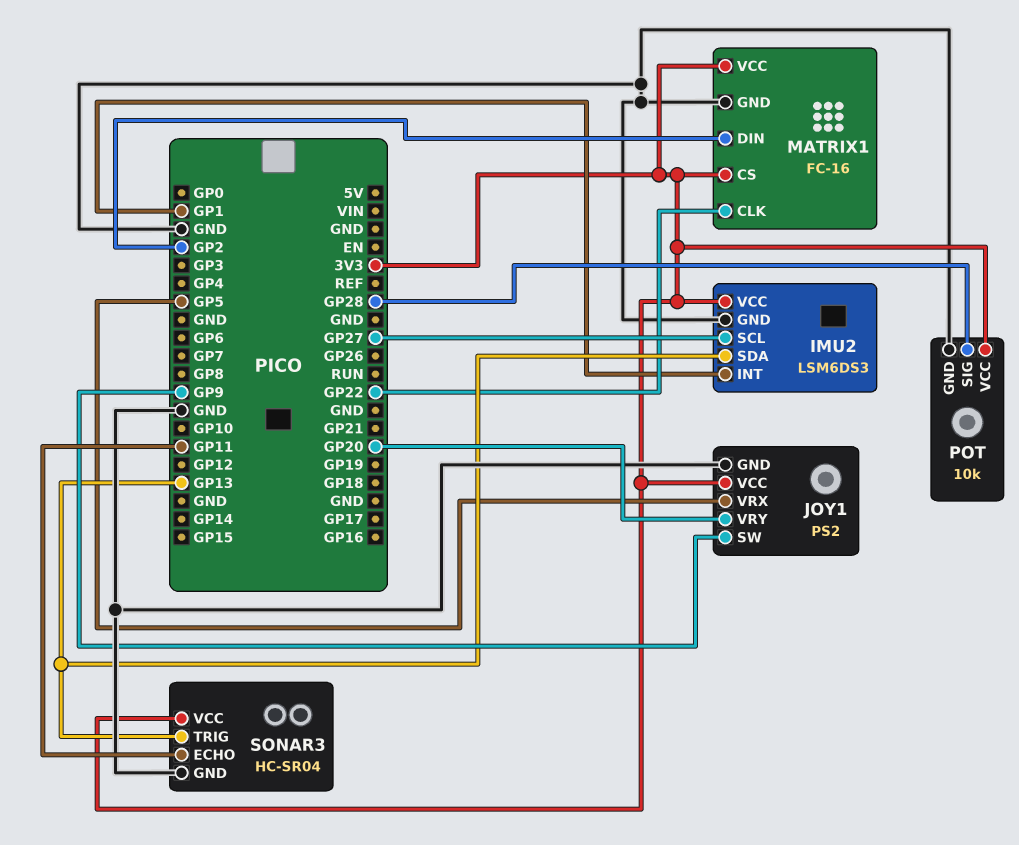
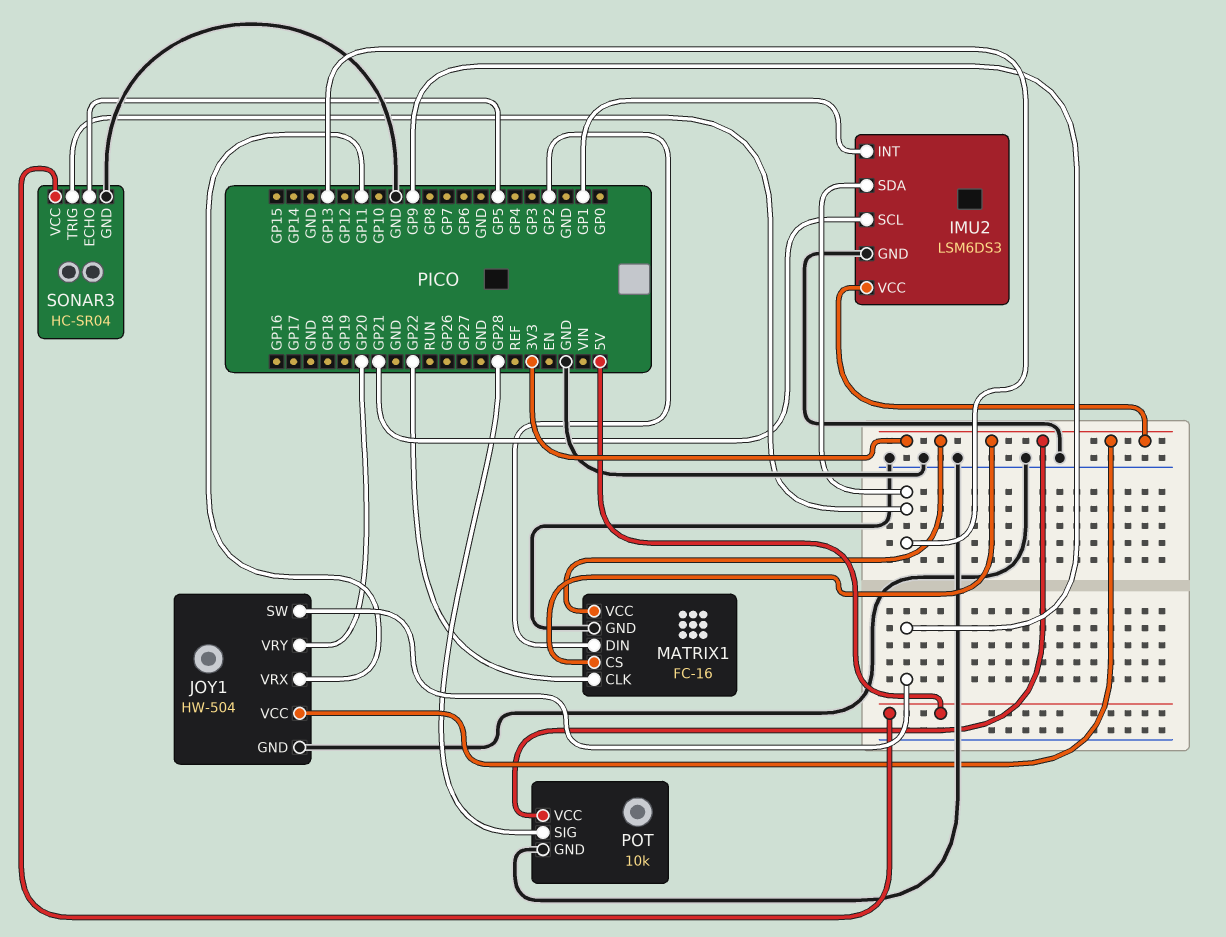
IMU2 pin SCL: GP27 -> GP21
JOY1: PS2 -> HW-504
JOY1 pin VRX: GP5 -> GP11
SONAR3 pin ECHO: GP11 -> GP5
SONAR3 pin VCC: 3V3 -> 5V

